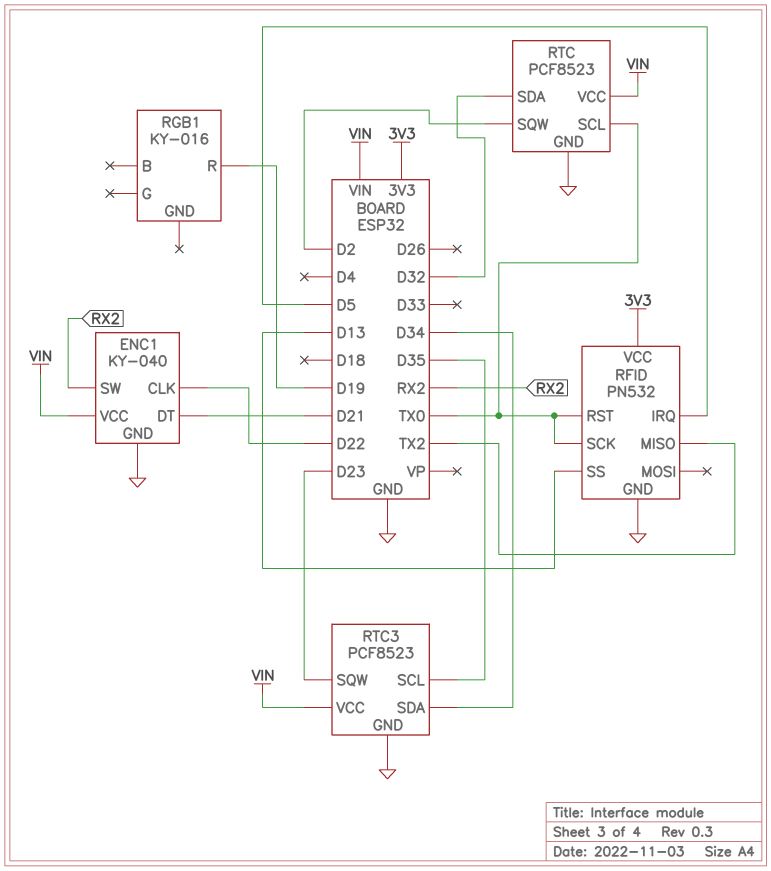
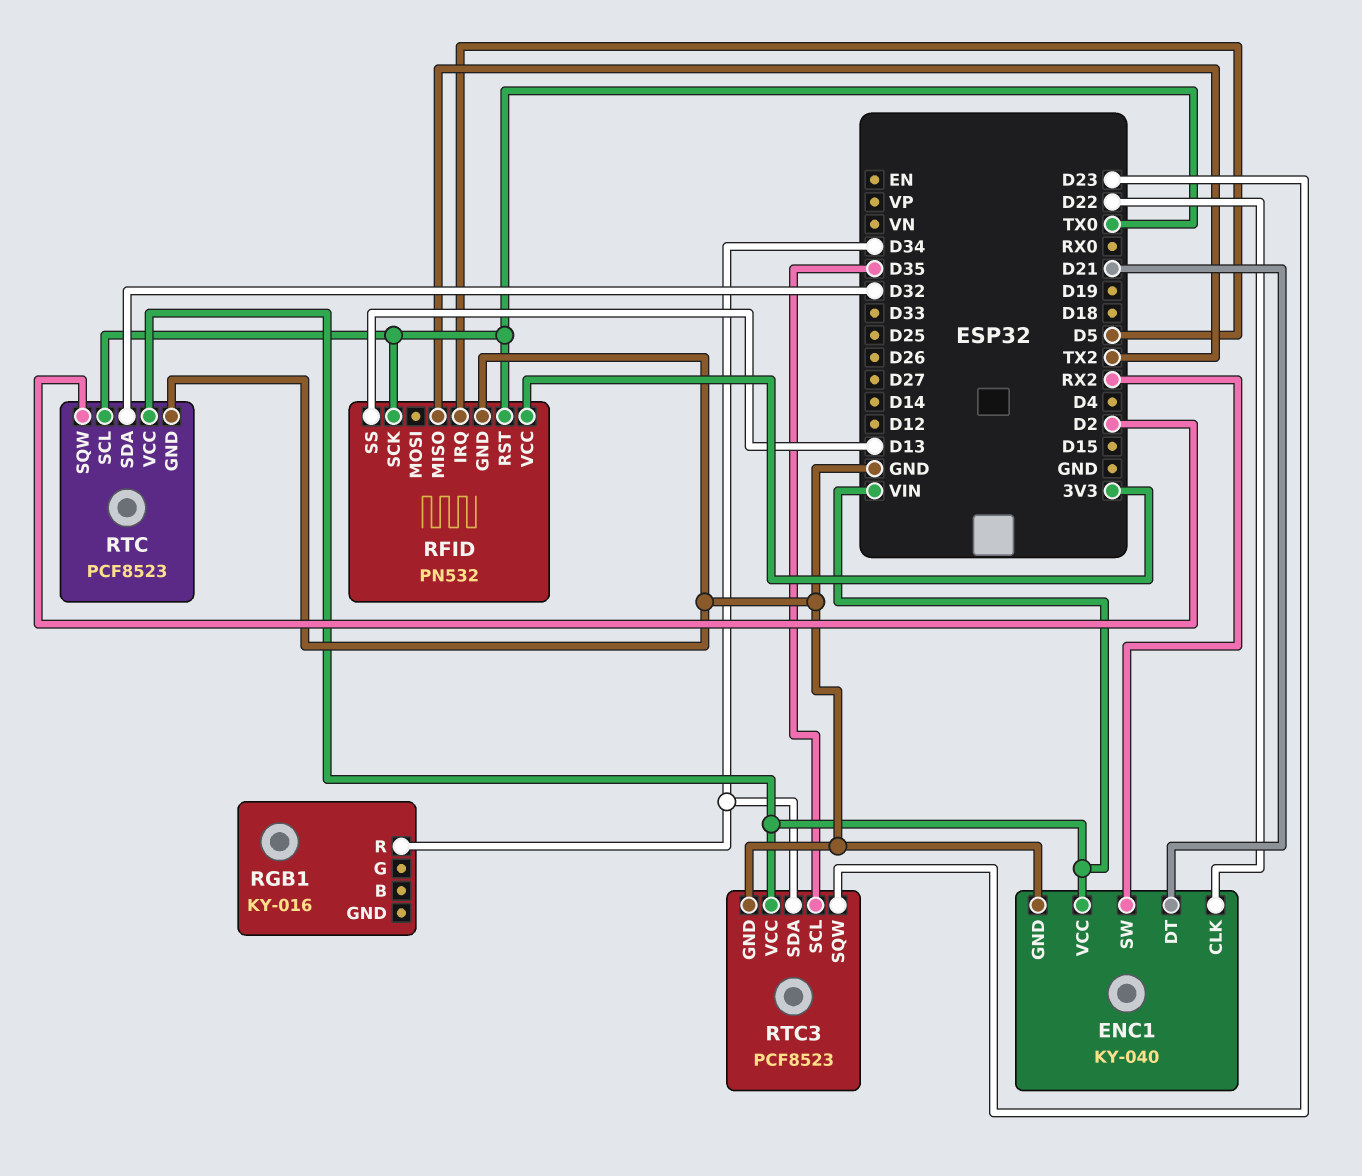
RGB1 pin R: D19 -> D34

